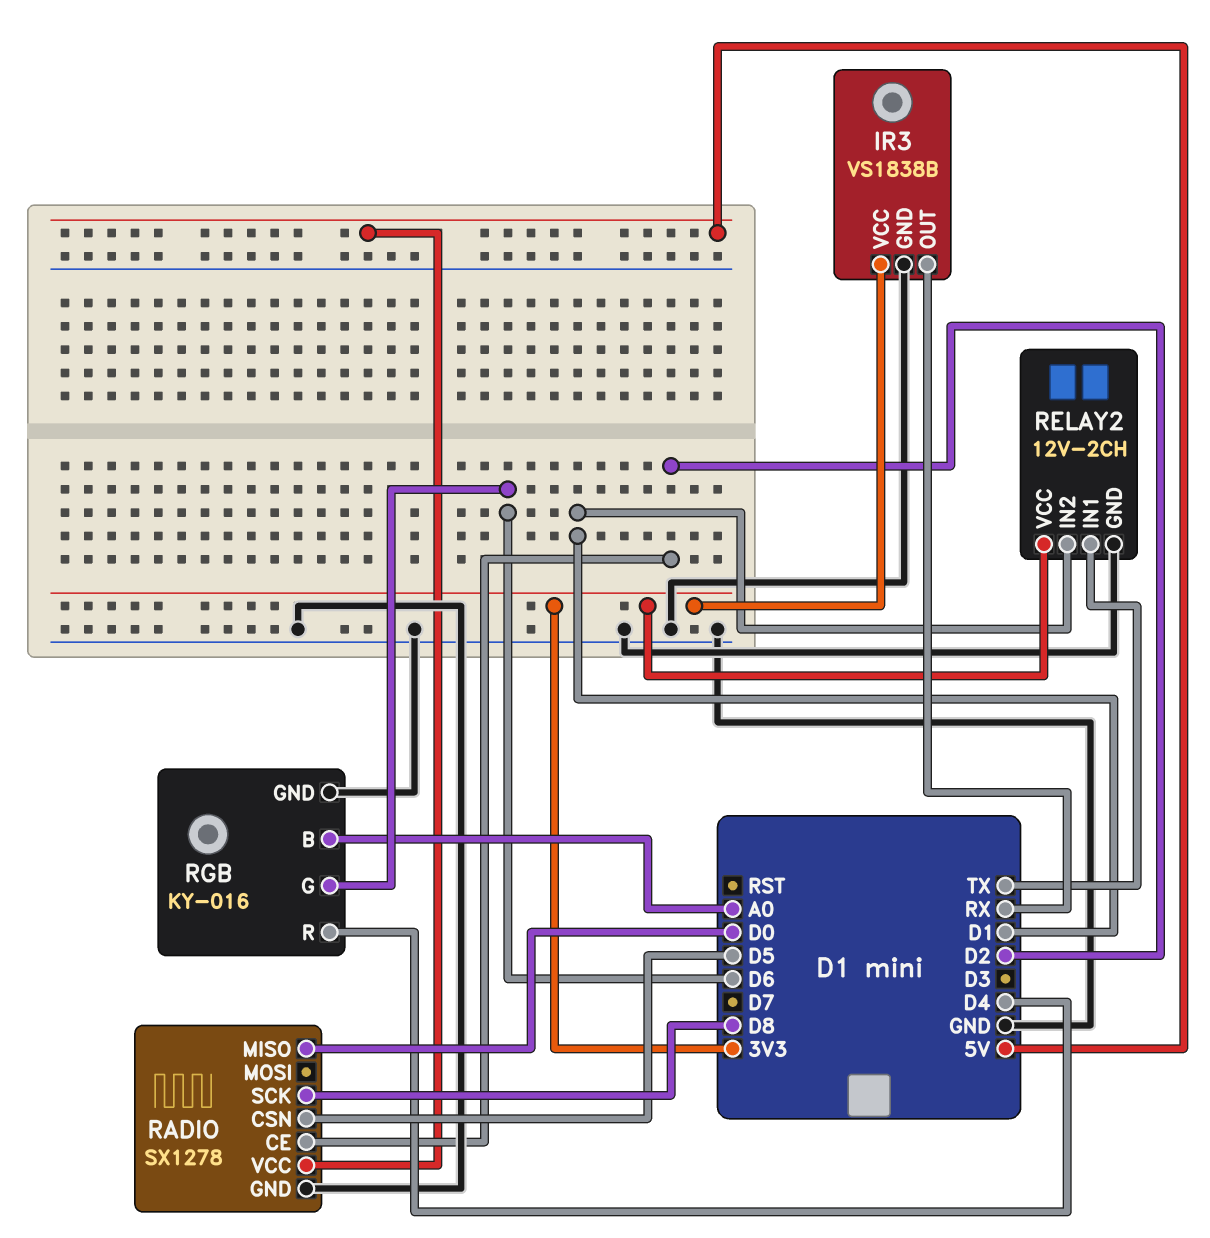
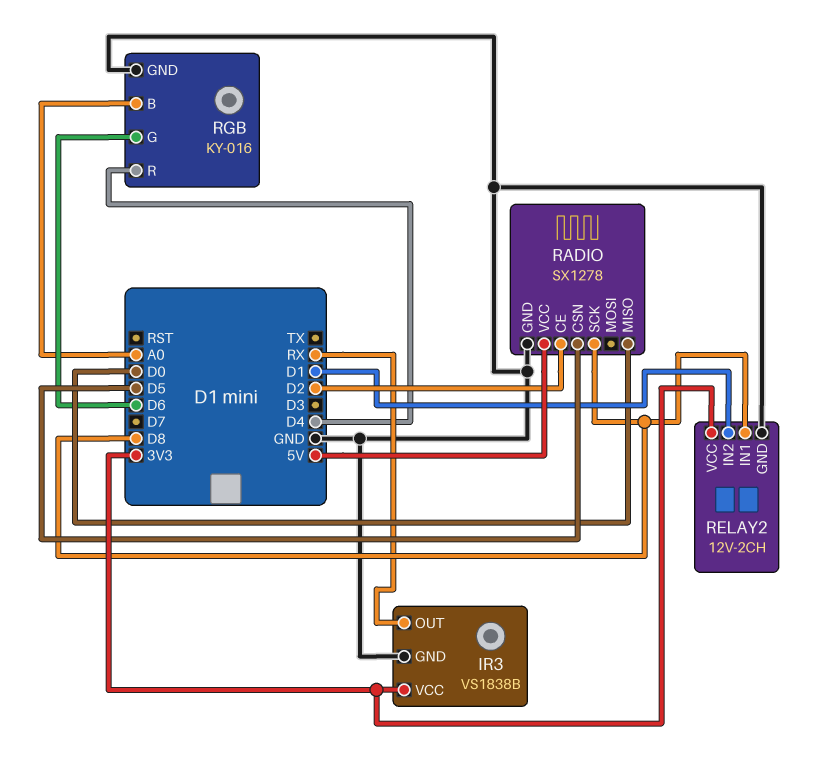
RELAY2 pin IN1: TX -> D8

